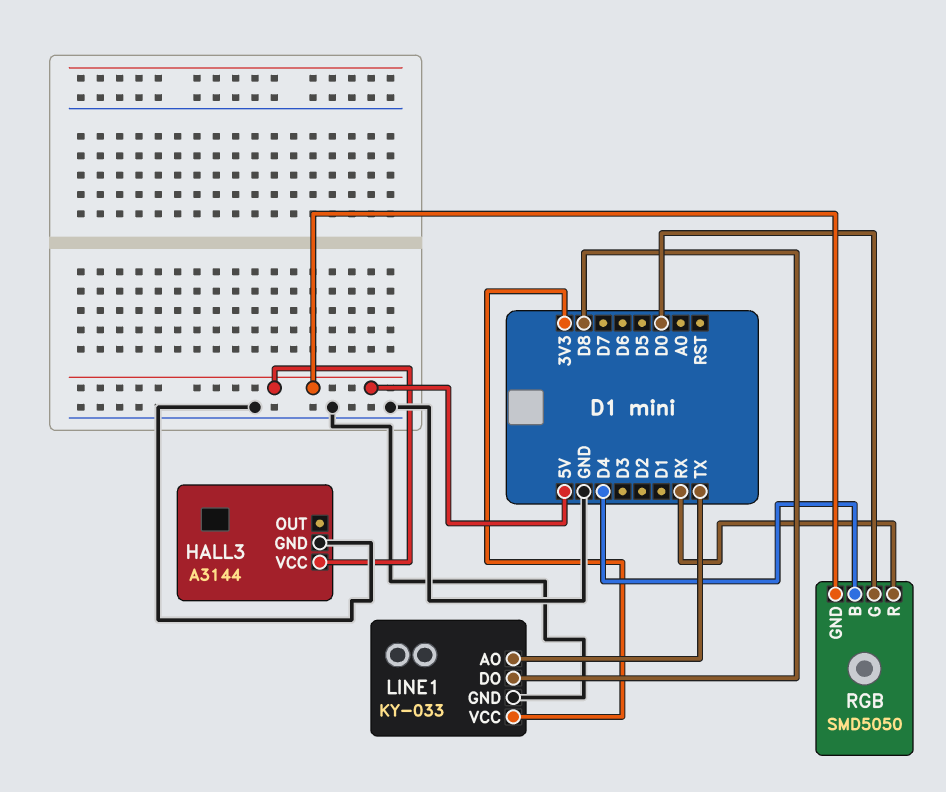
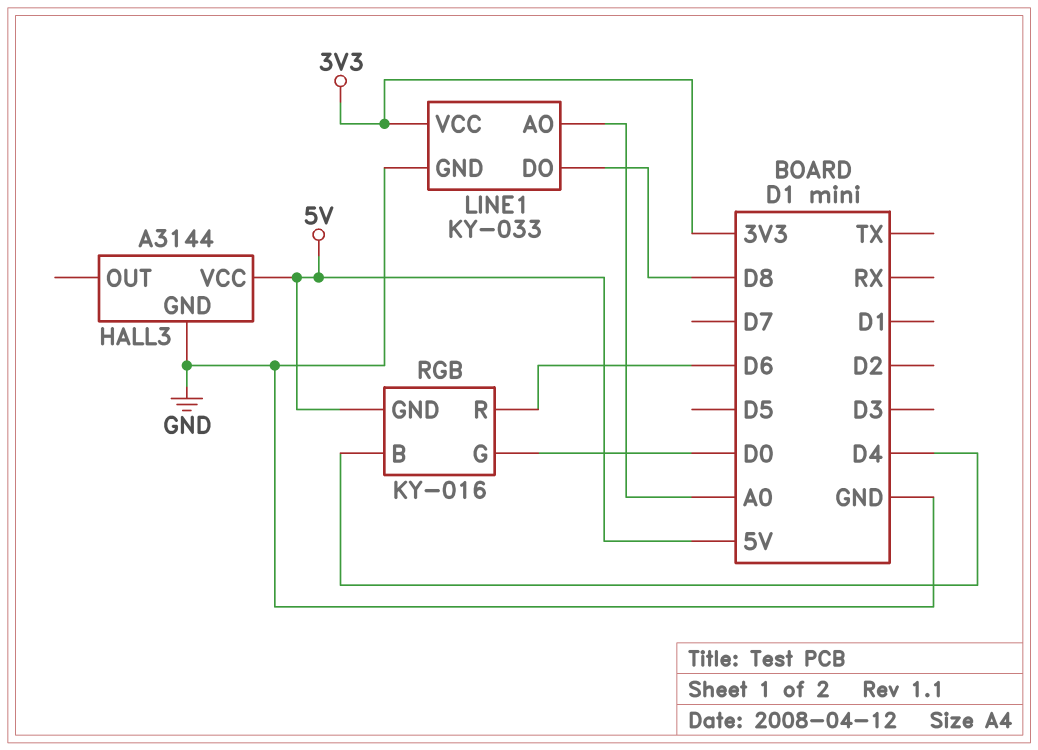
LINE1 pin AO: TX -> A0
RGB: SMD5050 -> KY-016
RGB pin R: RX -> D6

